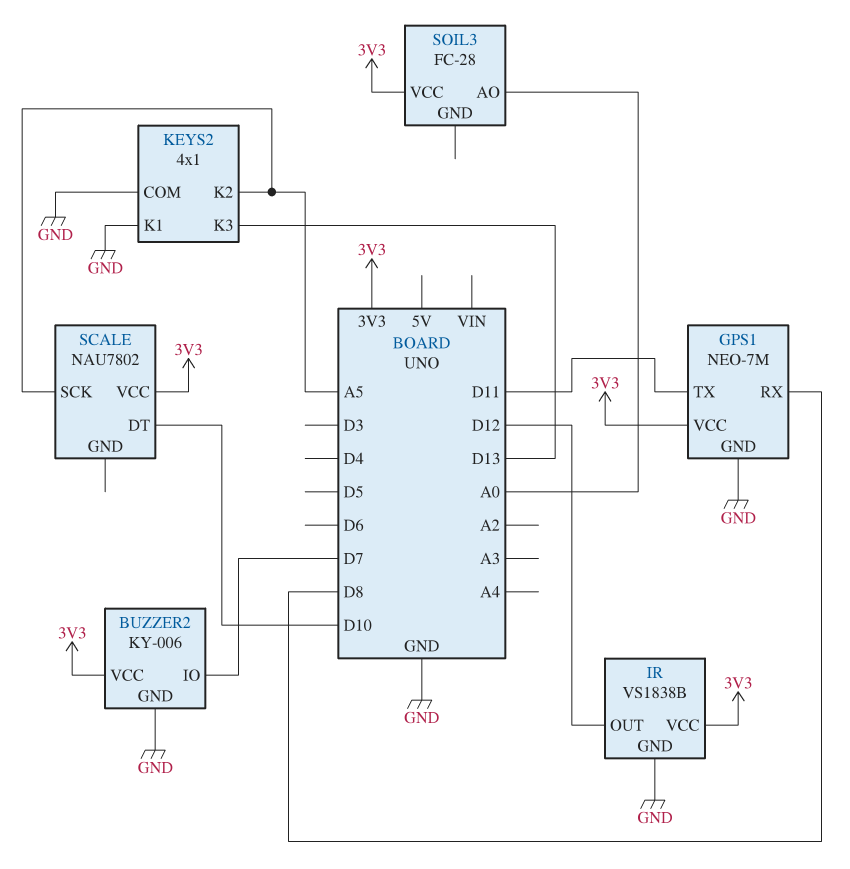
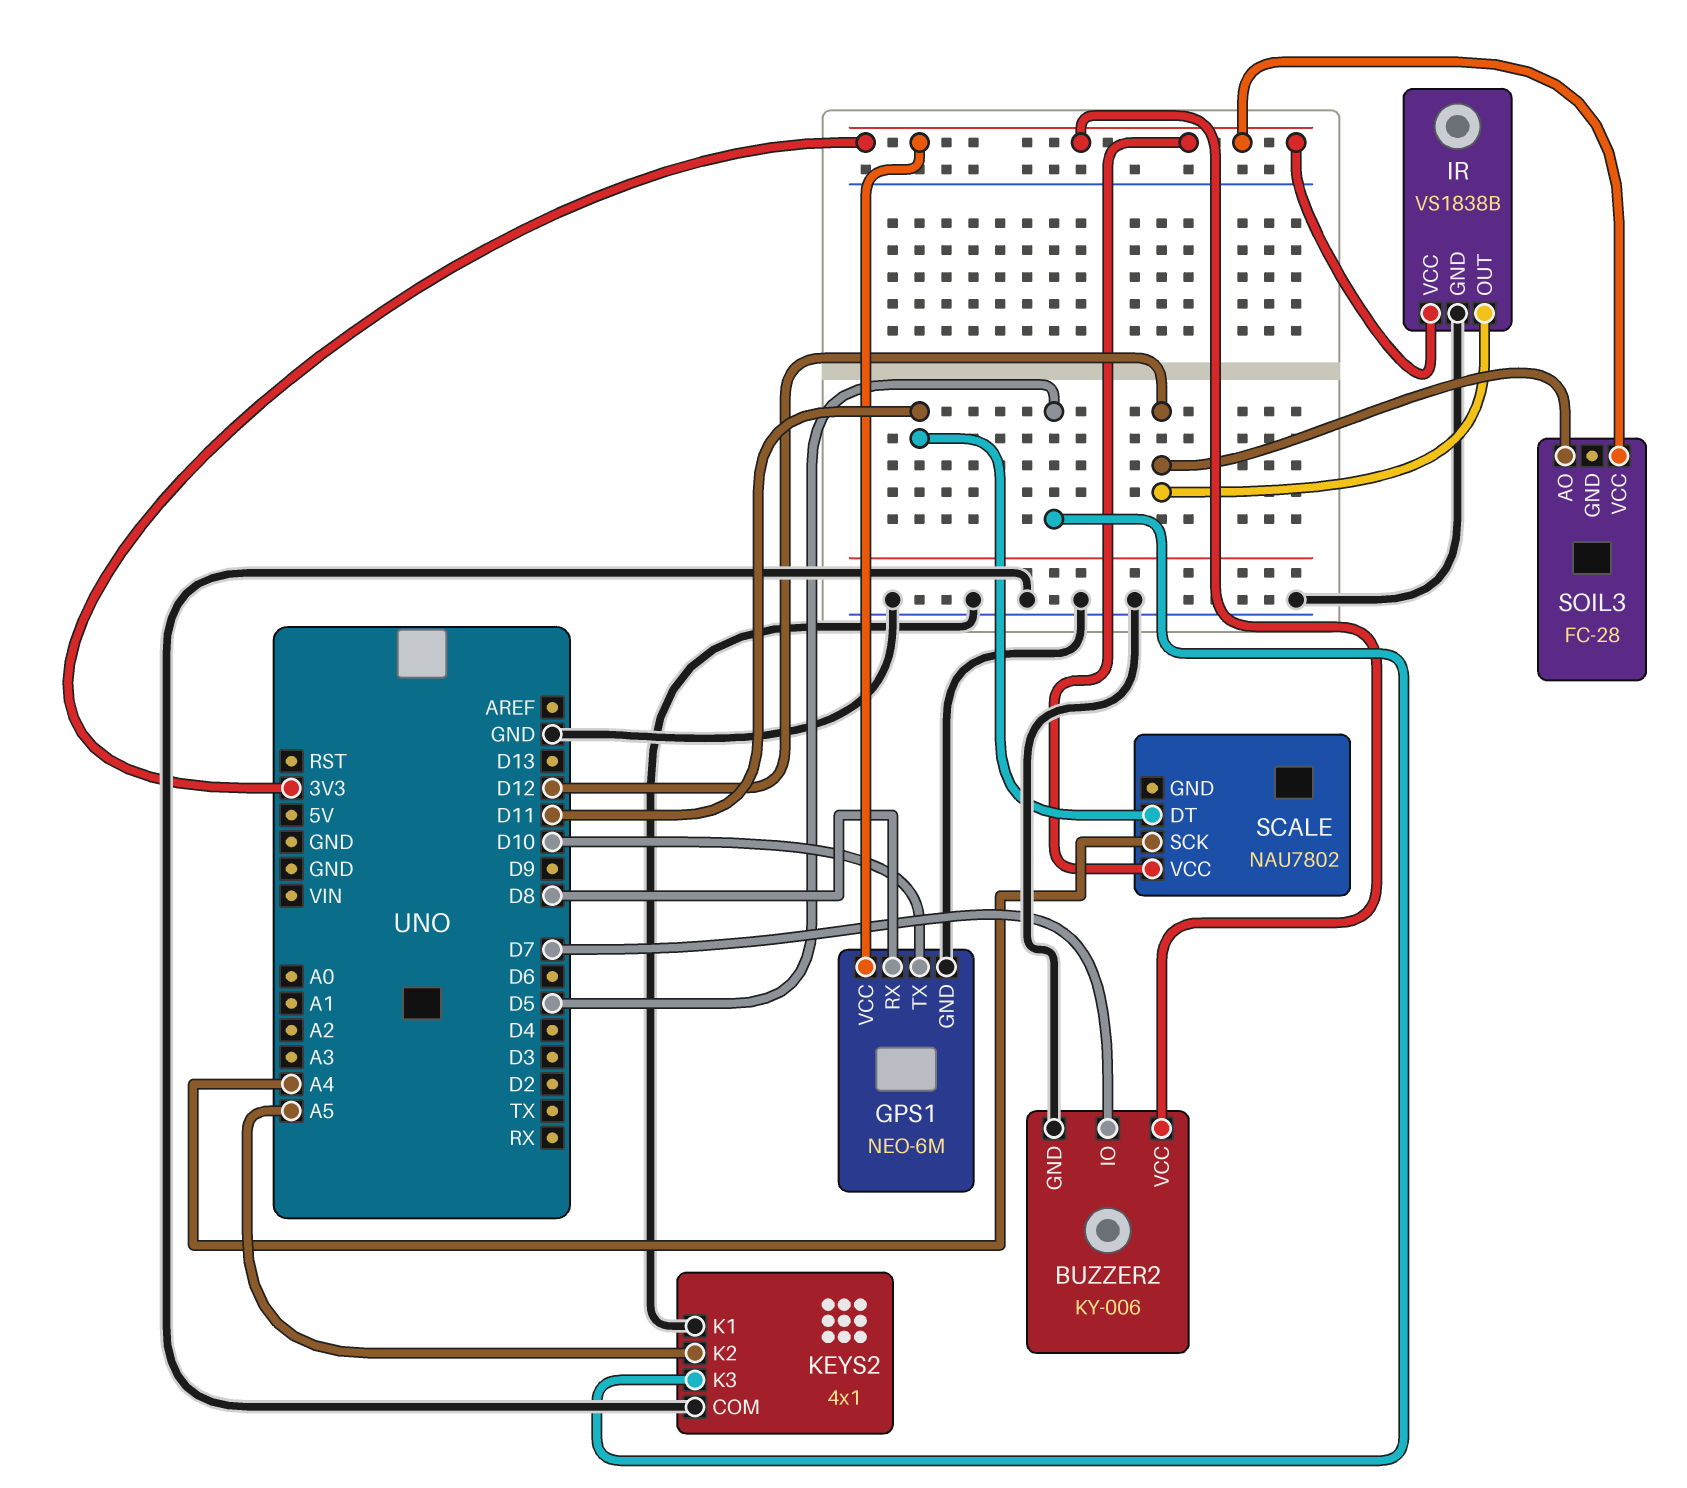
GPS1: NEO-7M -> NEO-6M
GPS1 pin TX: D11 -> D10
KEYS2 pin K3: D13 -> D5
SCALE pin DT: D10 -> D11
SCALE pin SCK: A5 -> A4
SOIL3 pin AO: A0 -> D12

